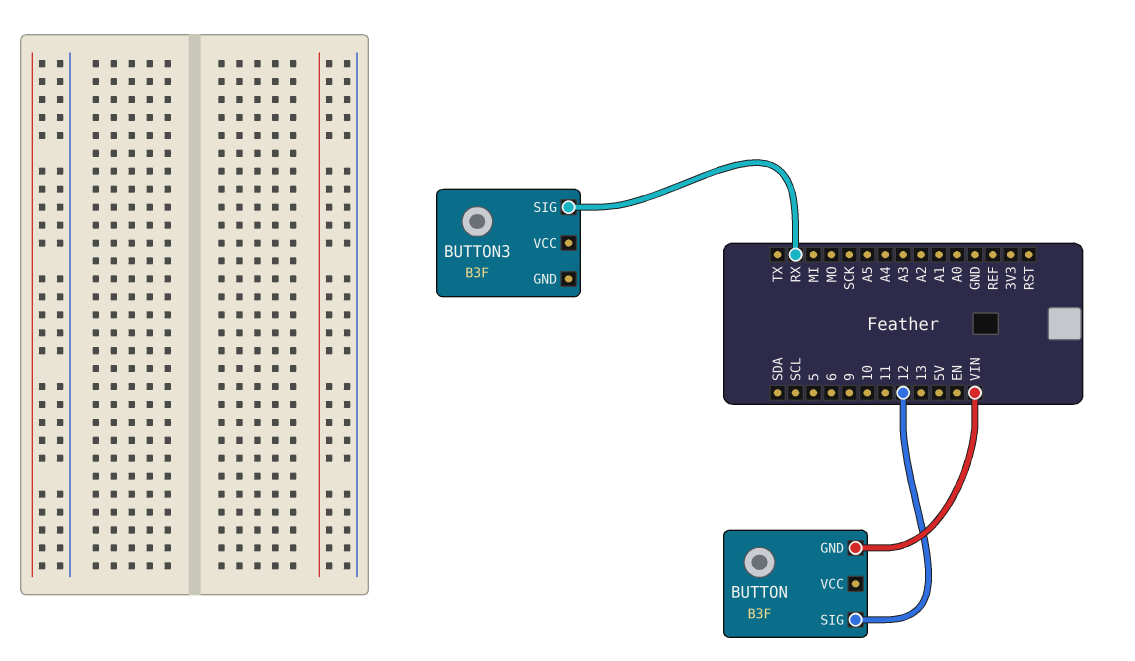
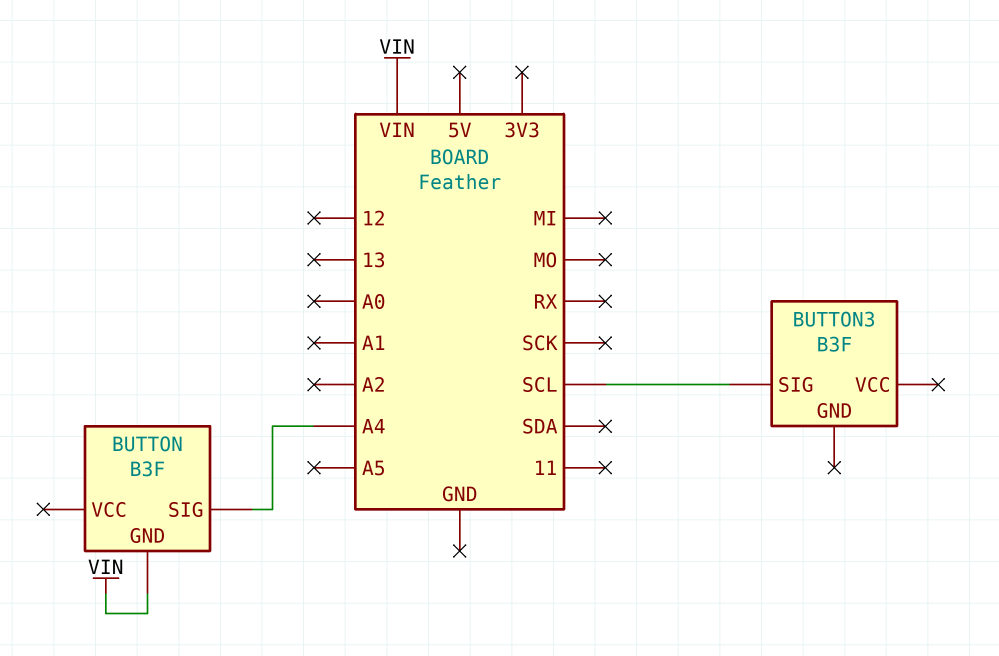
BUTTON pin SIG: 12 -> A4
BUTTON3 pin SIG: RX -> SCL

